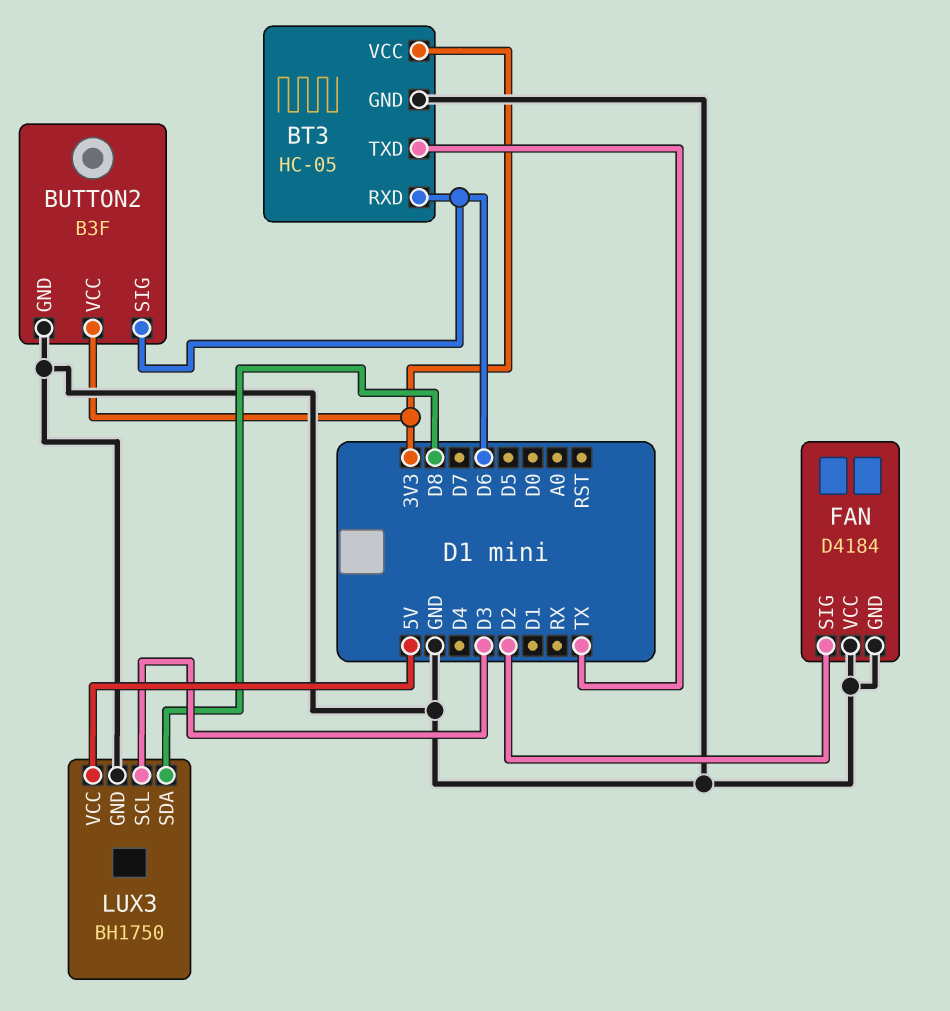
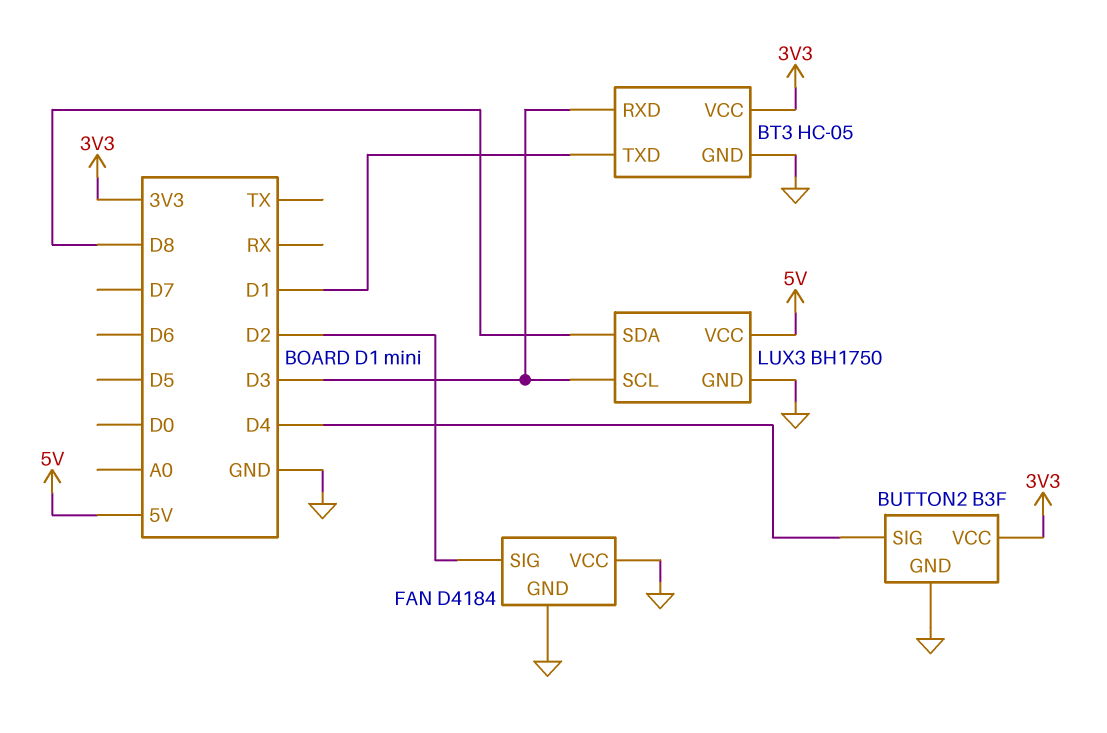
BT3 pin RXD: D6 -> D3
BT3 pin TXD: TX -> D1
BUTTON2 pin SIG: D6 -> D4

